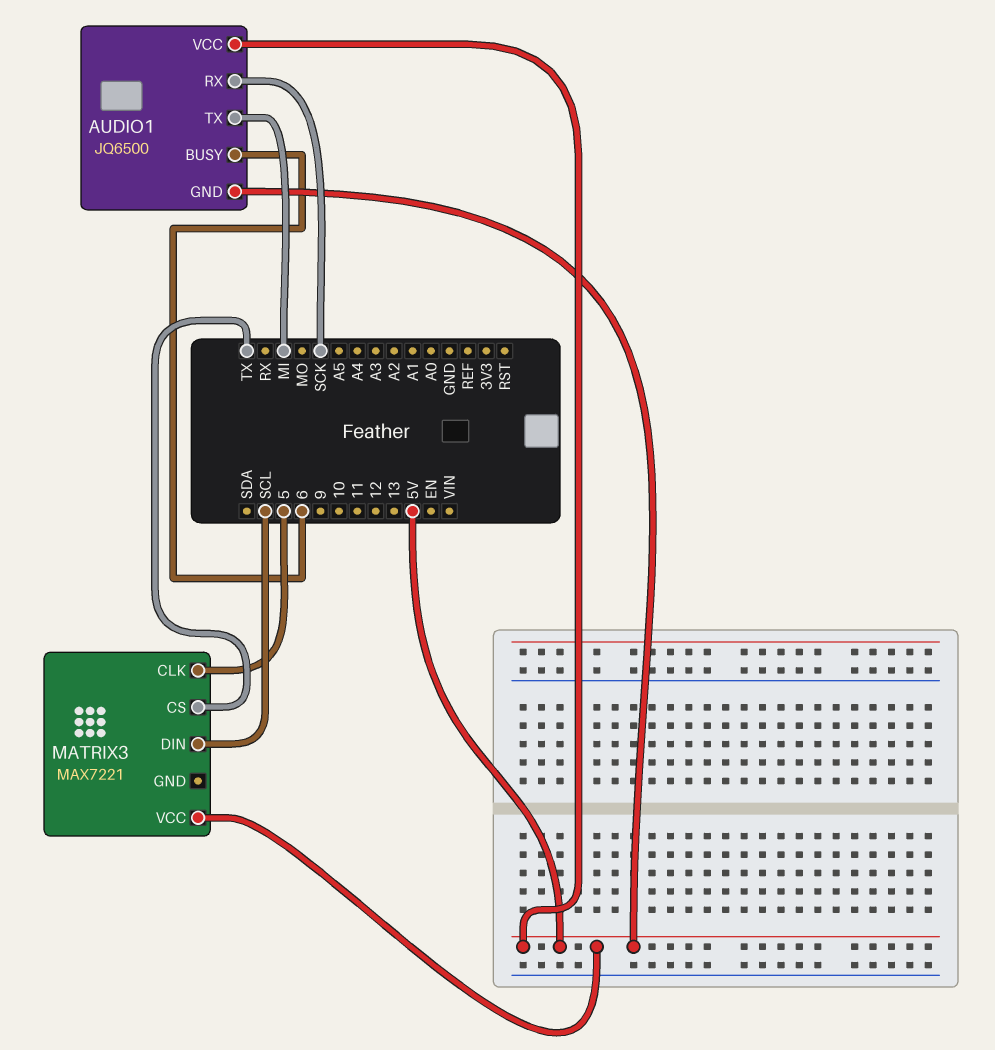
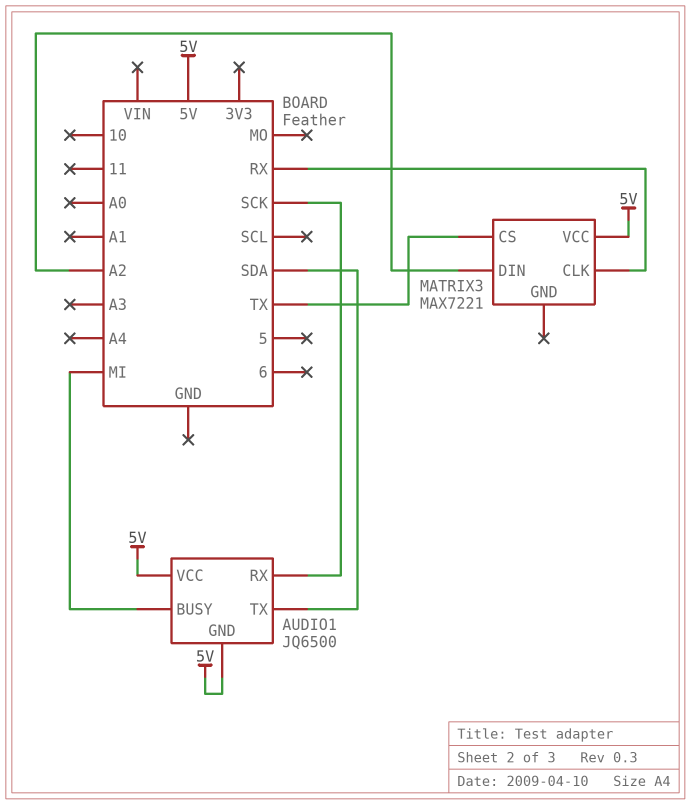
AUDIO1 pin BUSY: 6 -> MI
AUDIO1 pin TX: MI -> SDA
MATRIX3 pin CLK: 5 -> RX
MATRIX3 pin DIN: SCL -> A2

